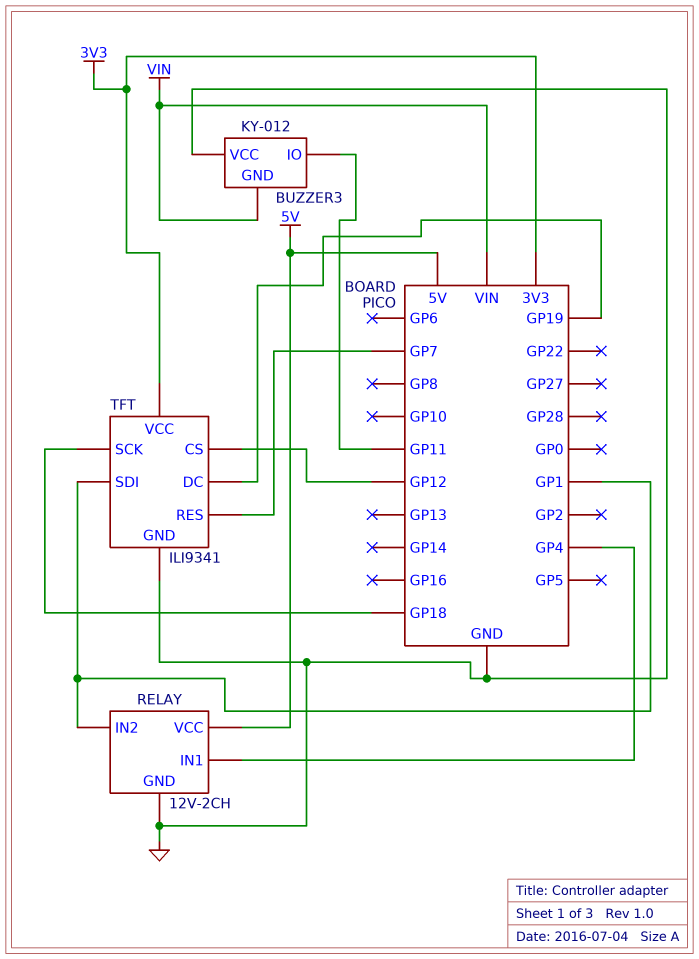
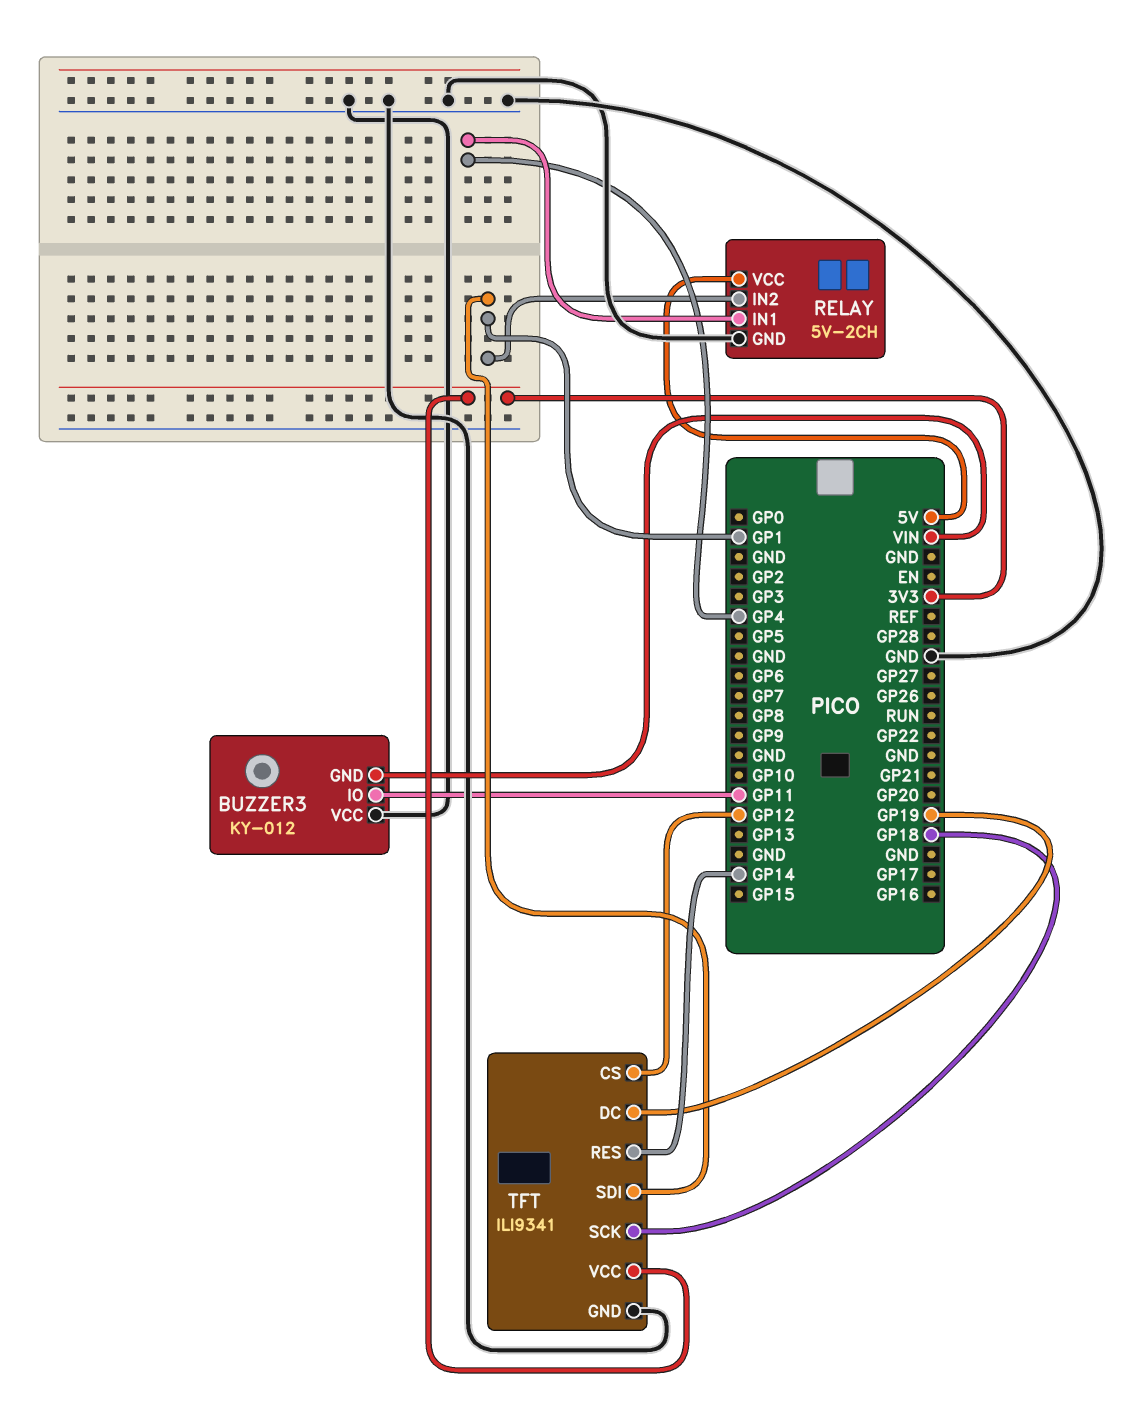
RELAY: 12V-2CH -> 5V-2CH
TFT pin RES: GP7 -> GP14

